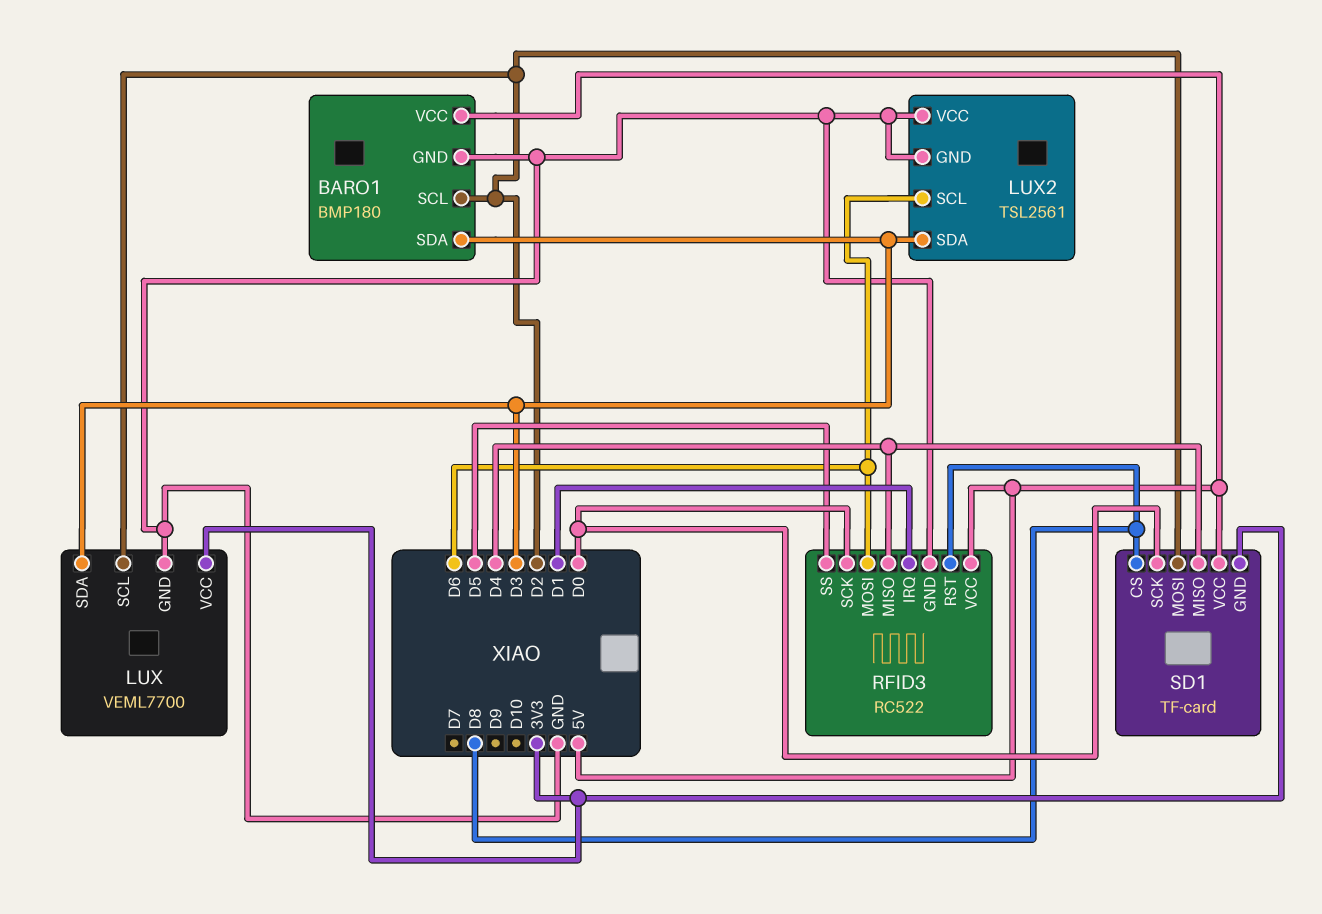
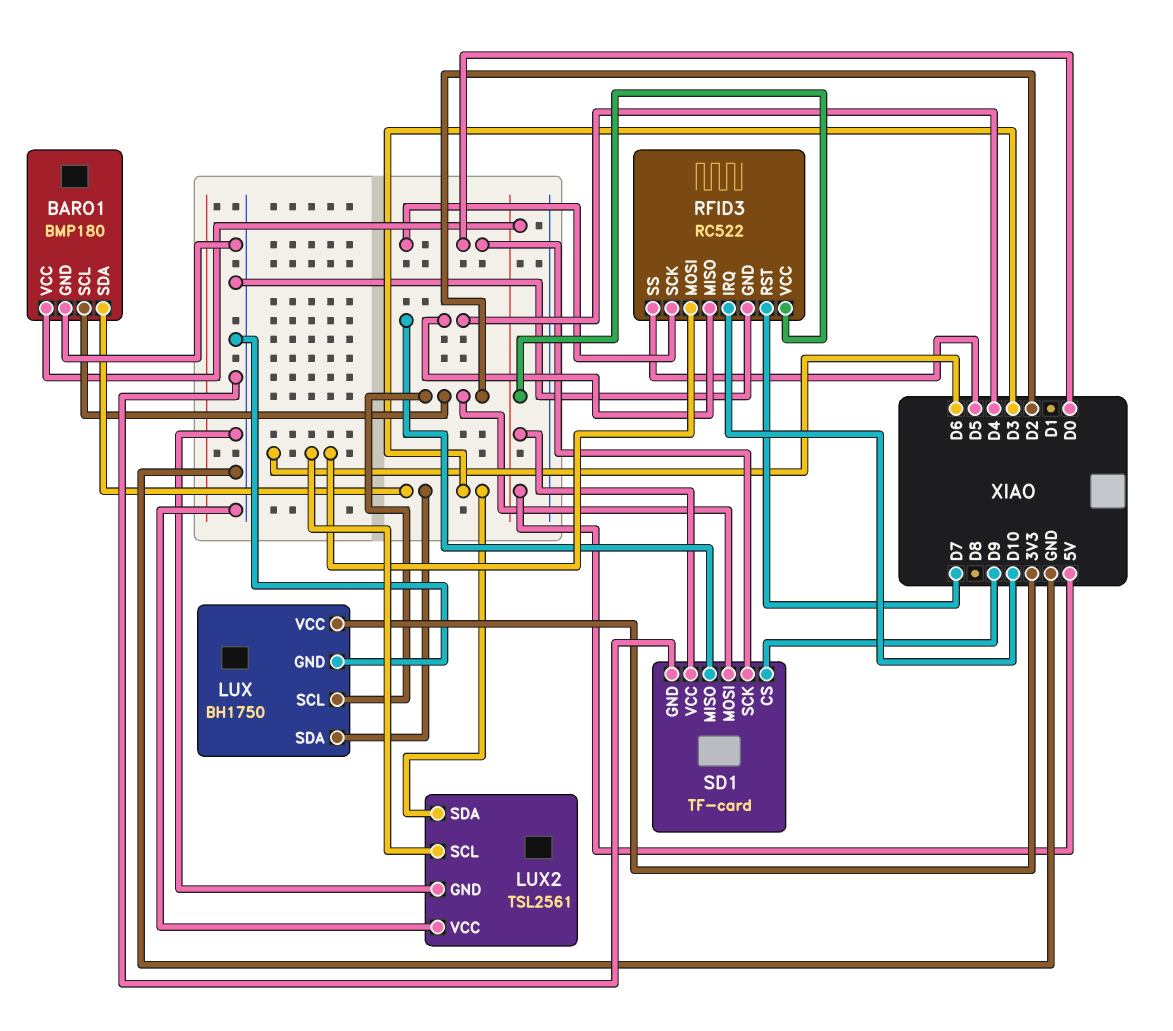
LUX: VEML7700 -> BH1750
RFID3 pin IRQ: D1 -> D10
RFID3 pin RST: D8 -> D7
SD1 pin CS: D8 -> D9
SD1 pin GND: 3V3 -> GND

